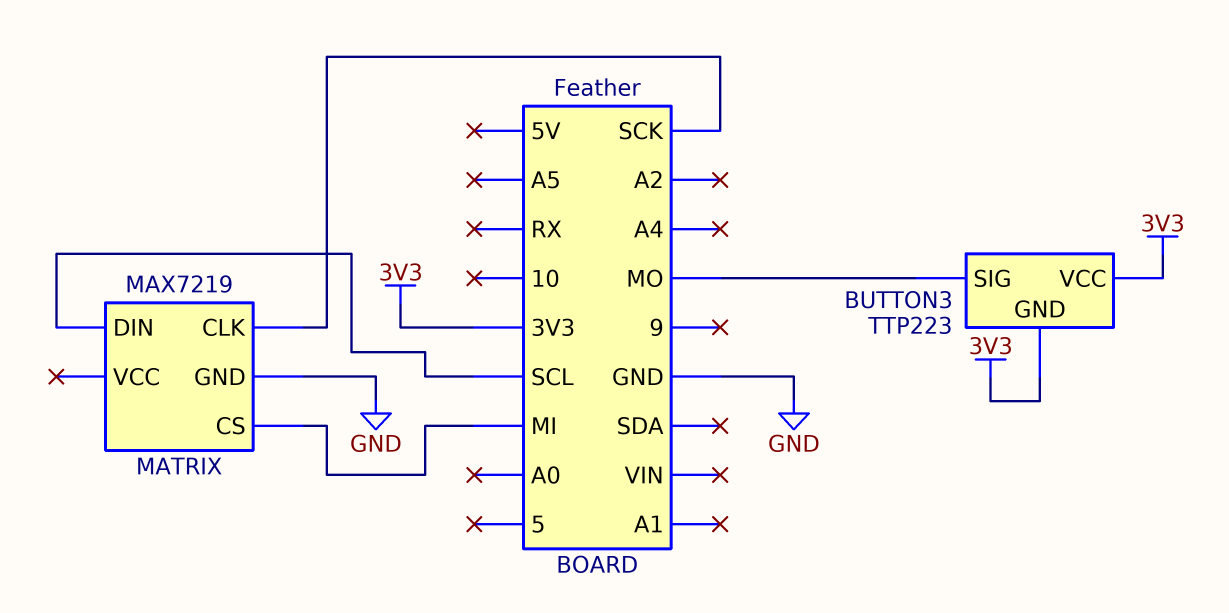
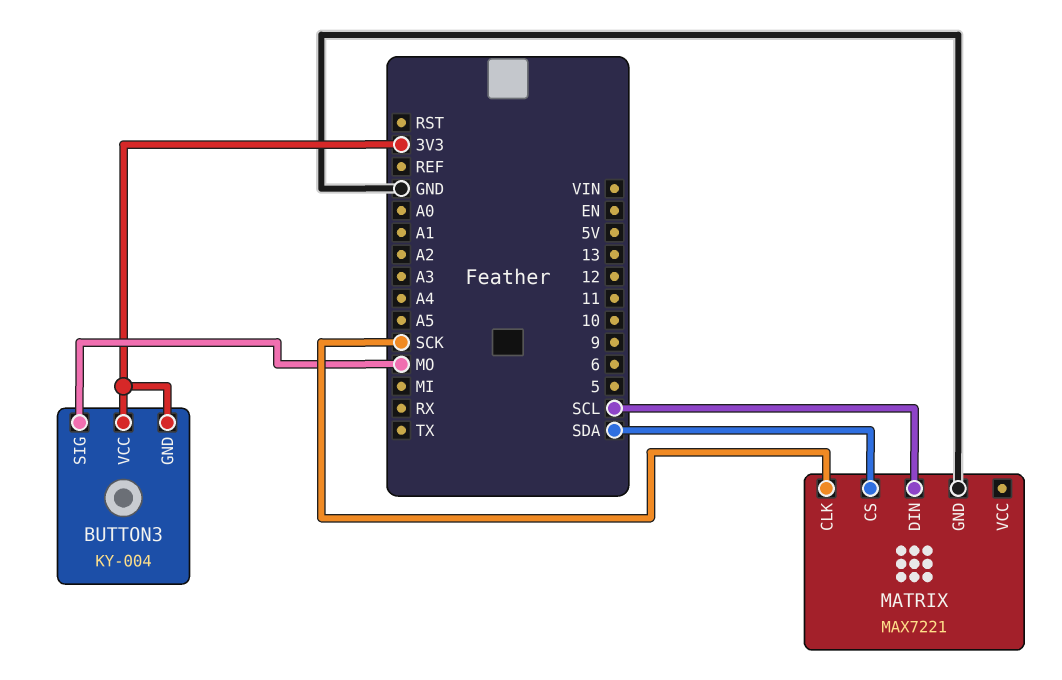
BUTTON3: TTP223 -> KY-004
MATRIX: MAX7219 -> MAX7221
MATRIX pin CS: MI -> SDA

